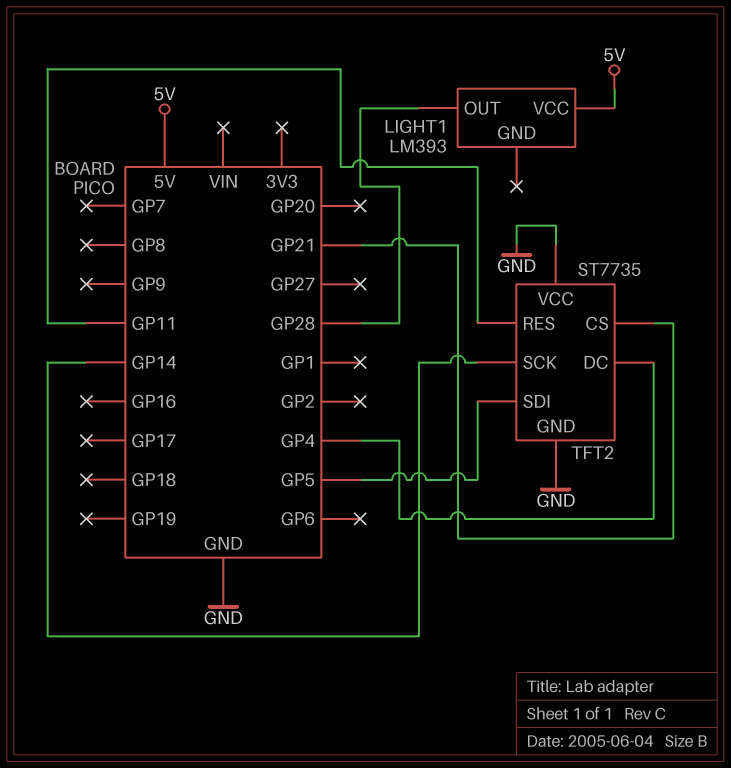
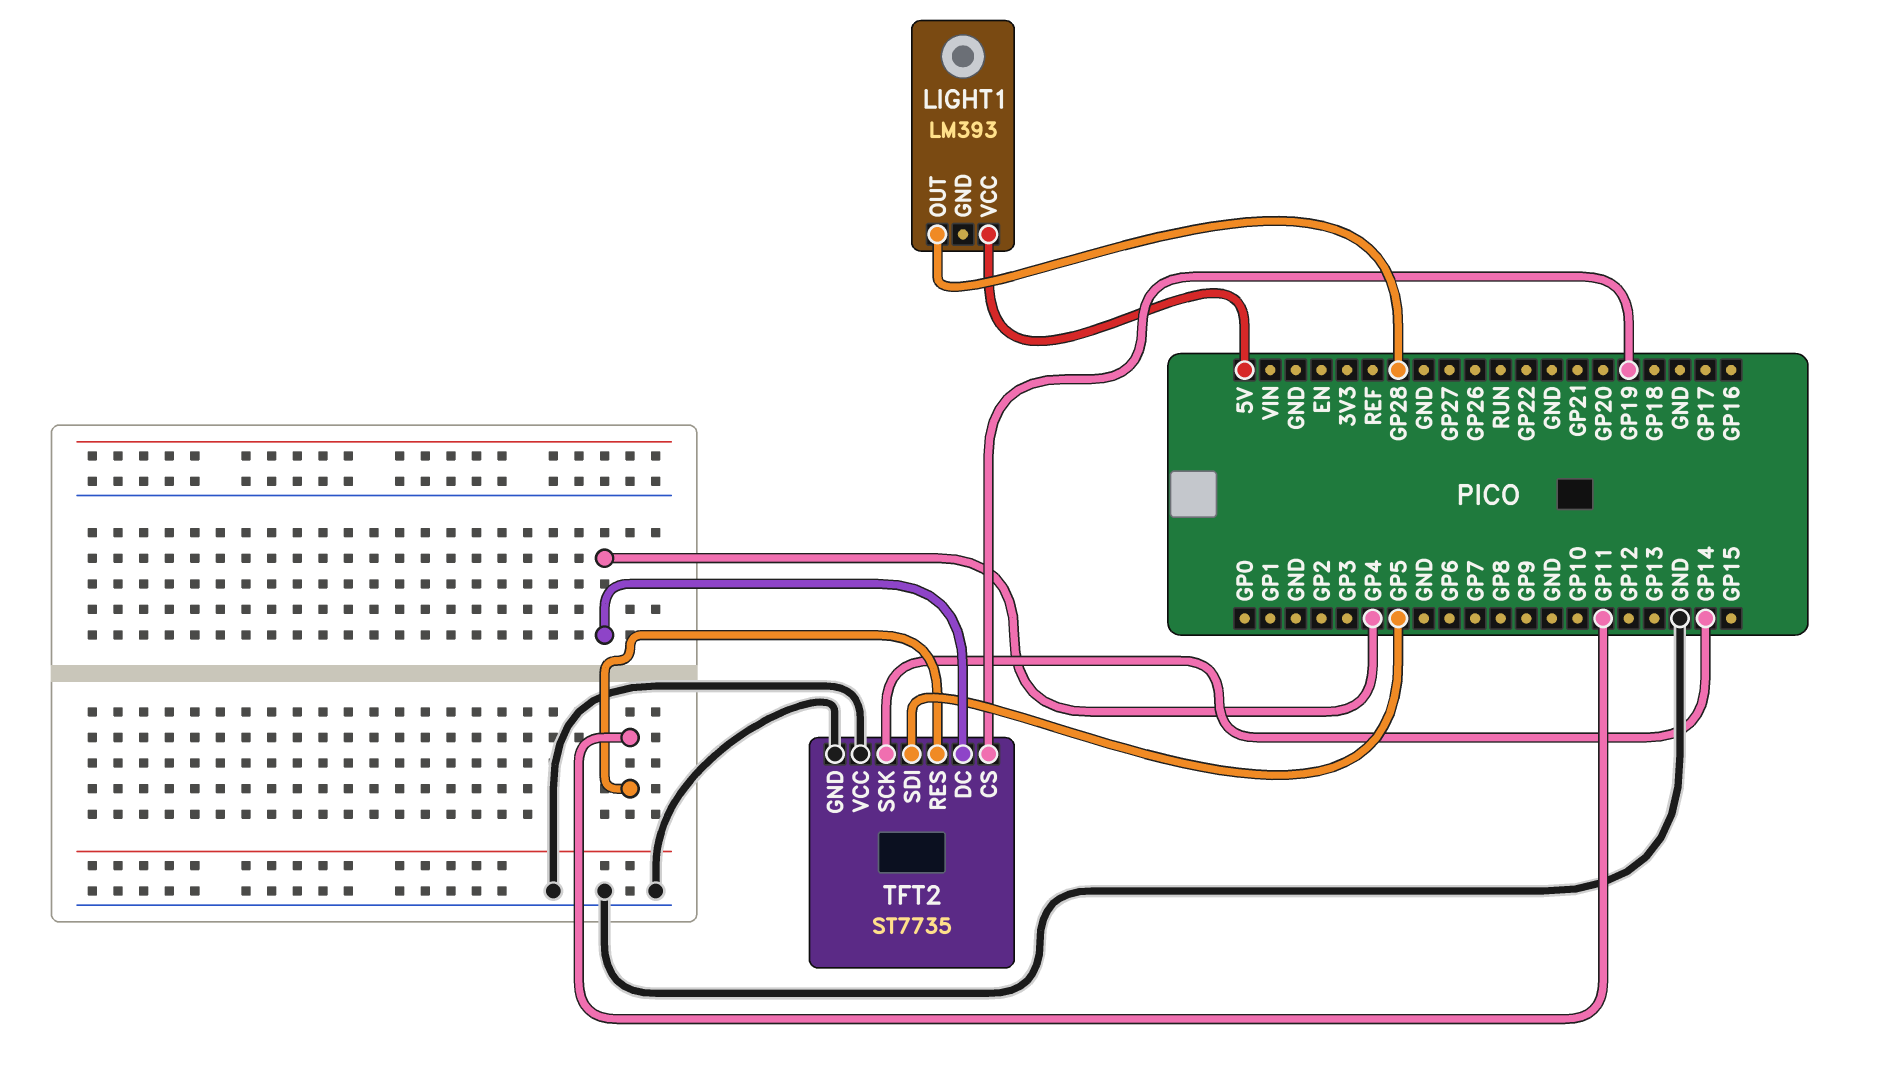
TFT2 pin CS: GP21 -> GP19

